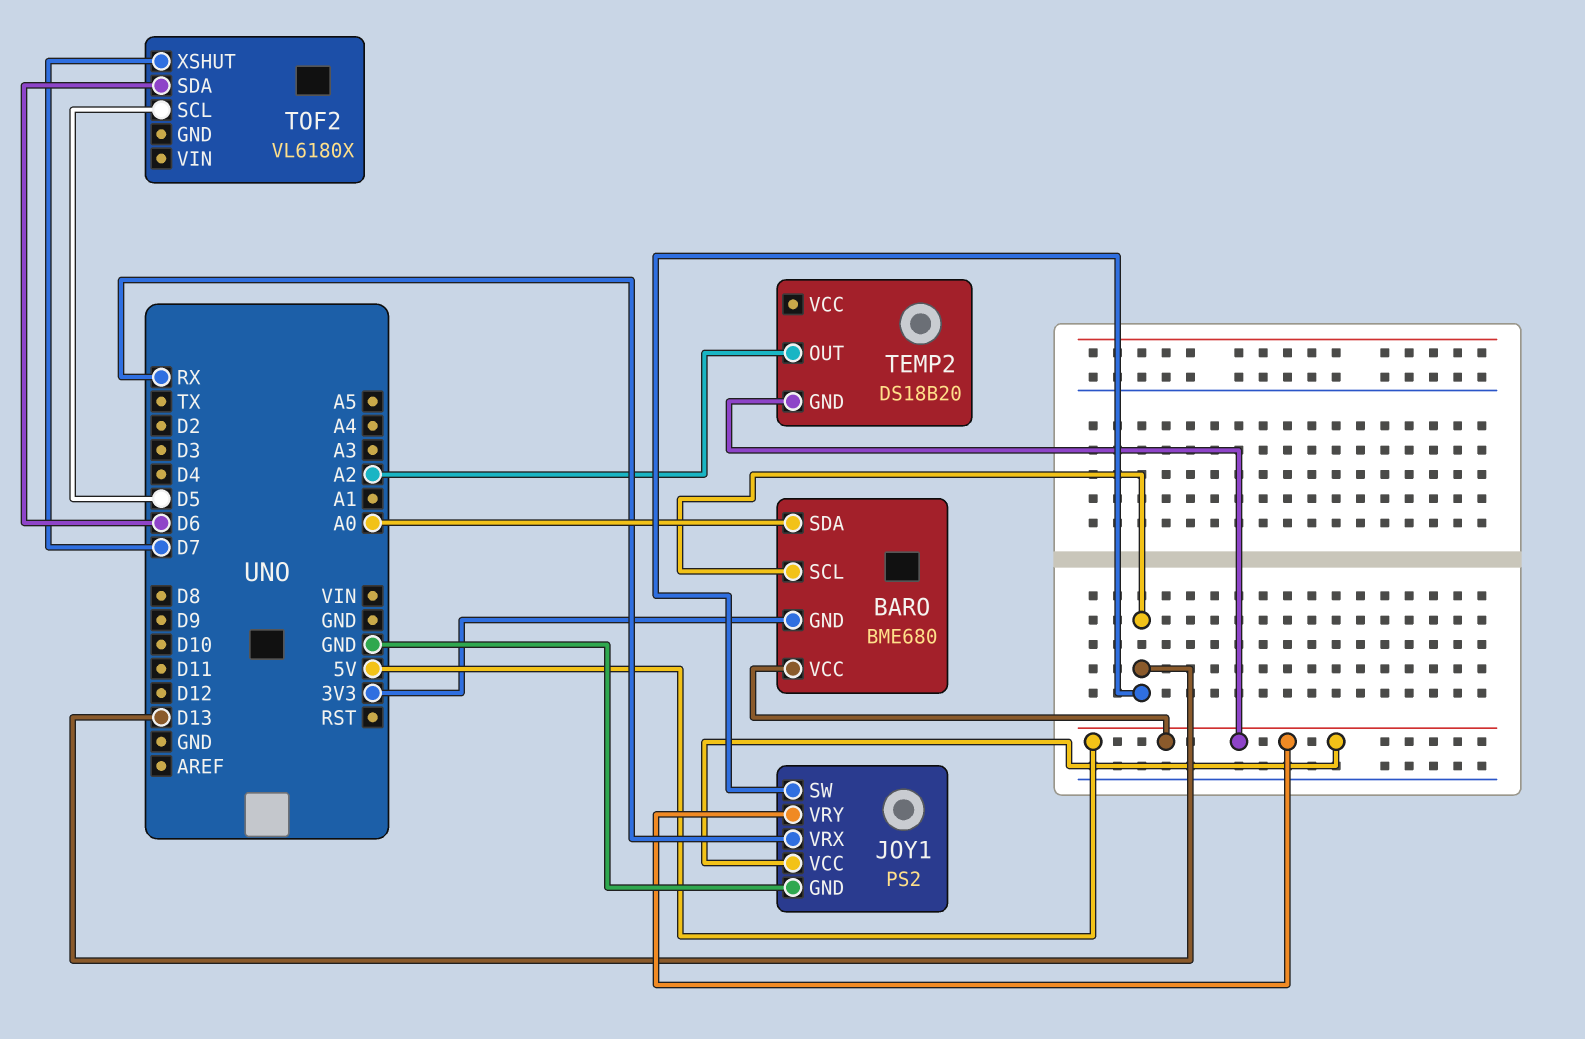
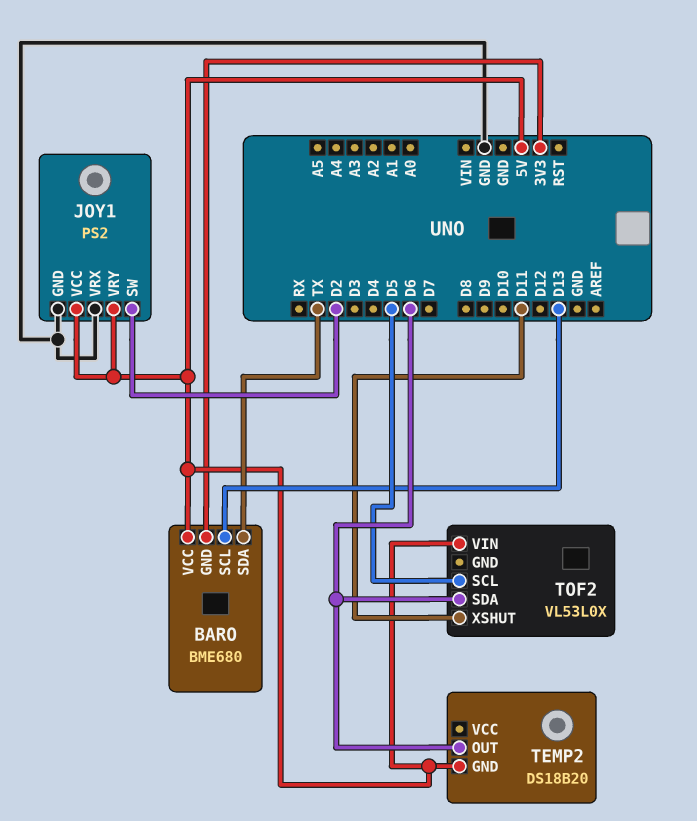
BARO pin SDA: A0 -> TX
JOY1 pin SW: D13 -> D2
JOY1 pin VRX: RX -> GND
TEMP2 pin OUT: A2 -> D6
TOF2: VL6180X -> VL53L0X
TOF2 pin VIN: none -> 5V
TOF2 pin XSHUT: D7 -> D11

